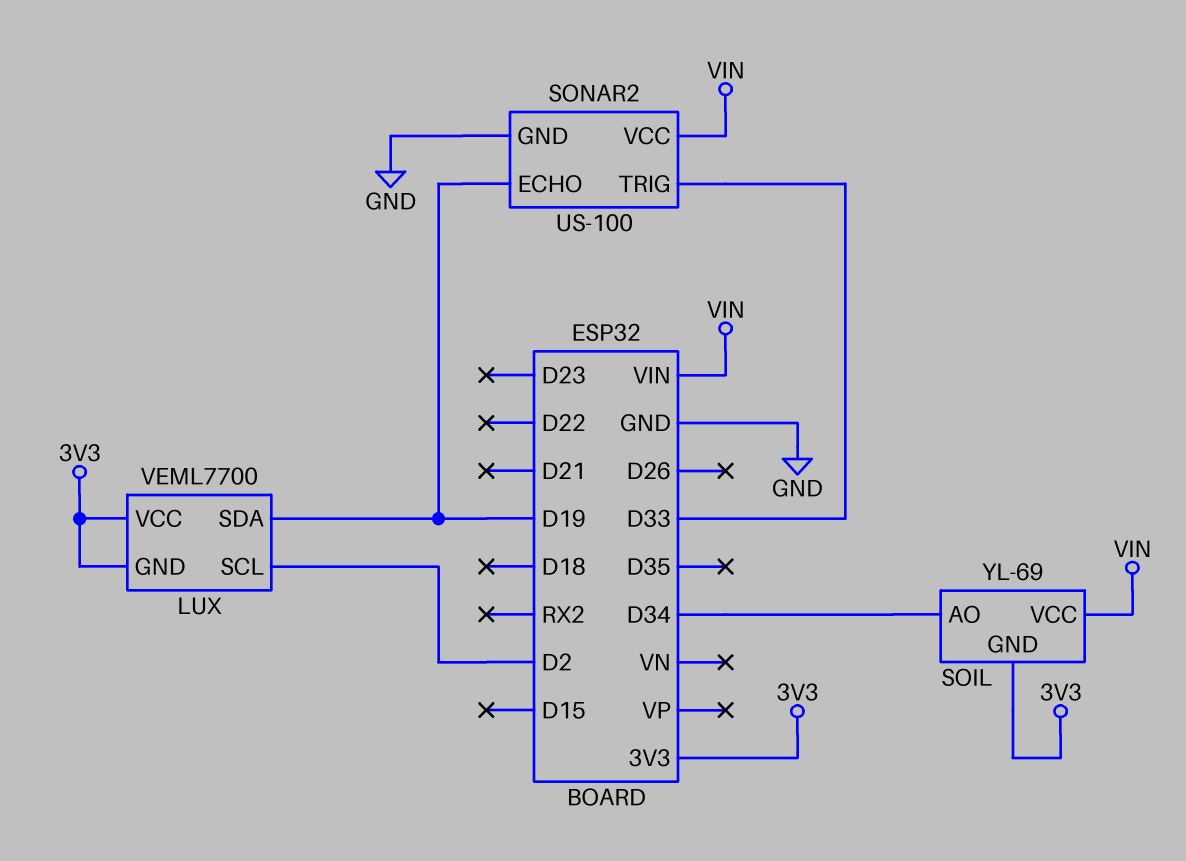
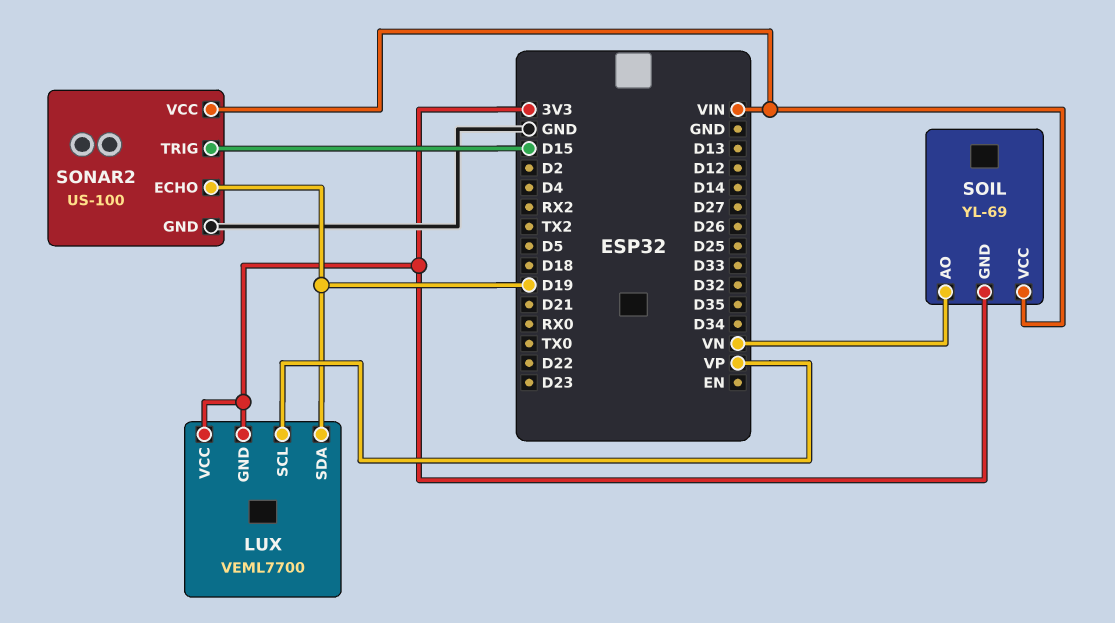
LUX pin SCL: D2 -> VP
SOIL pin AO: D34 -> VN
SONAR2 pin TRIG: D33 -> D15

